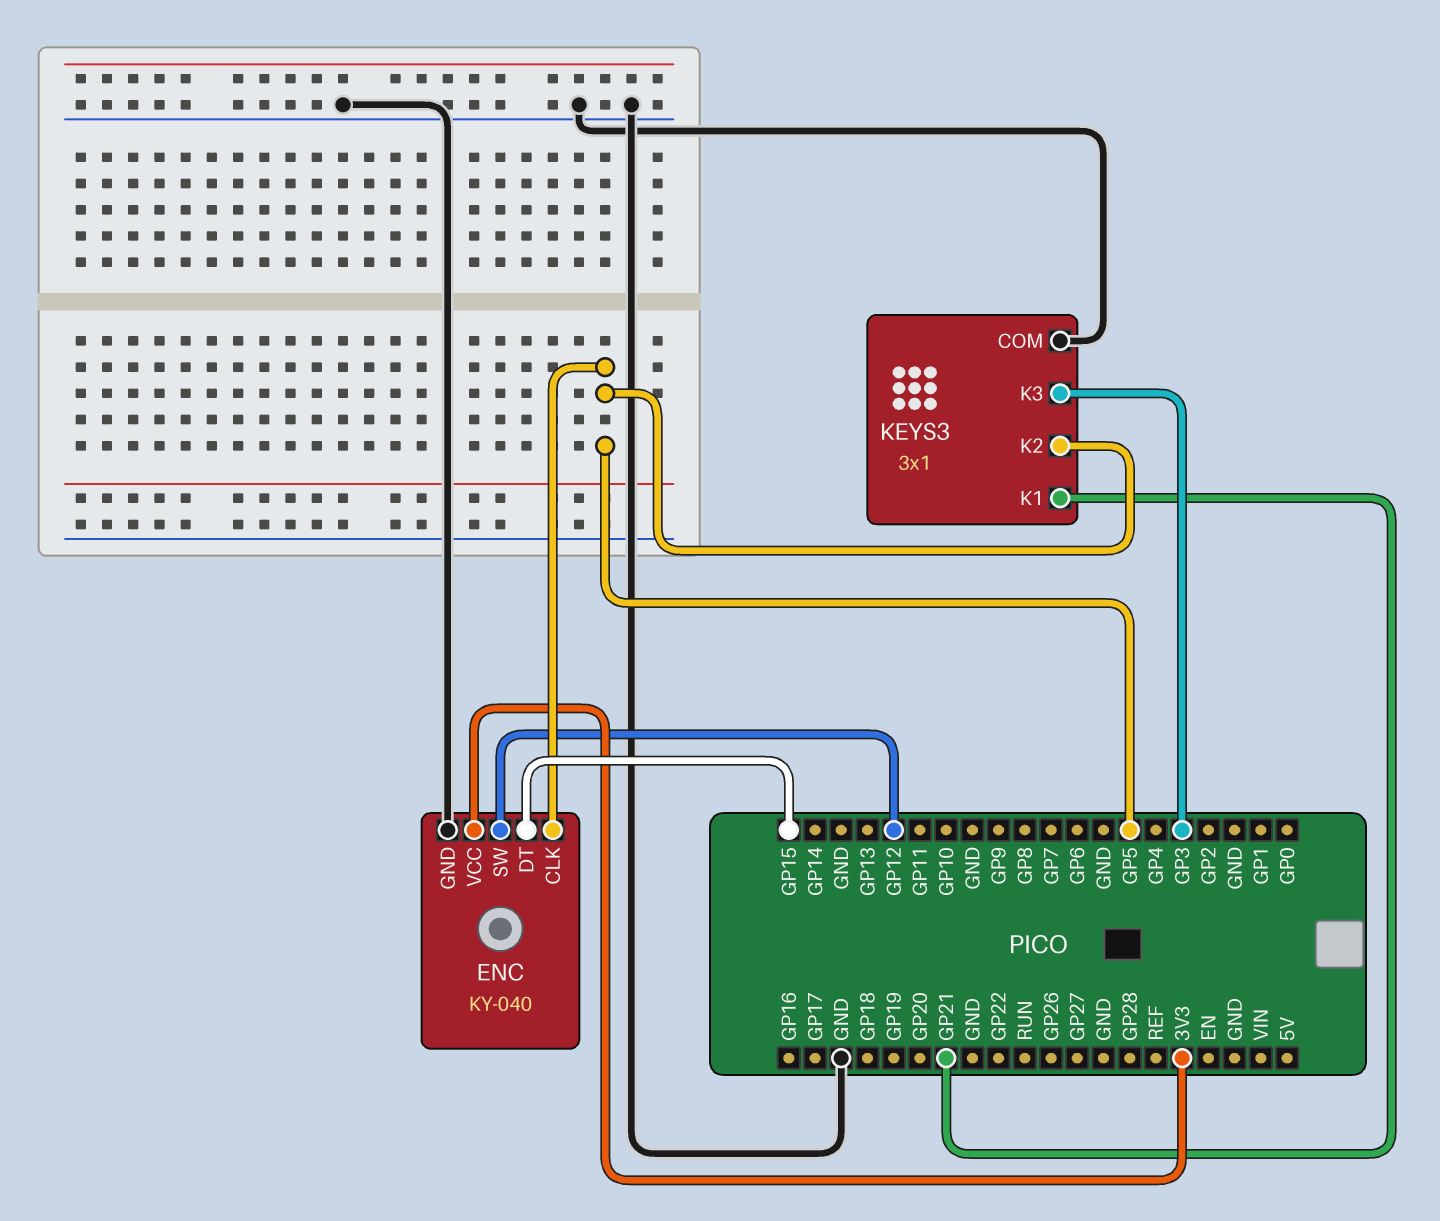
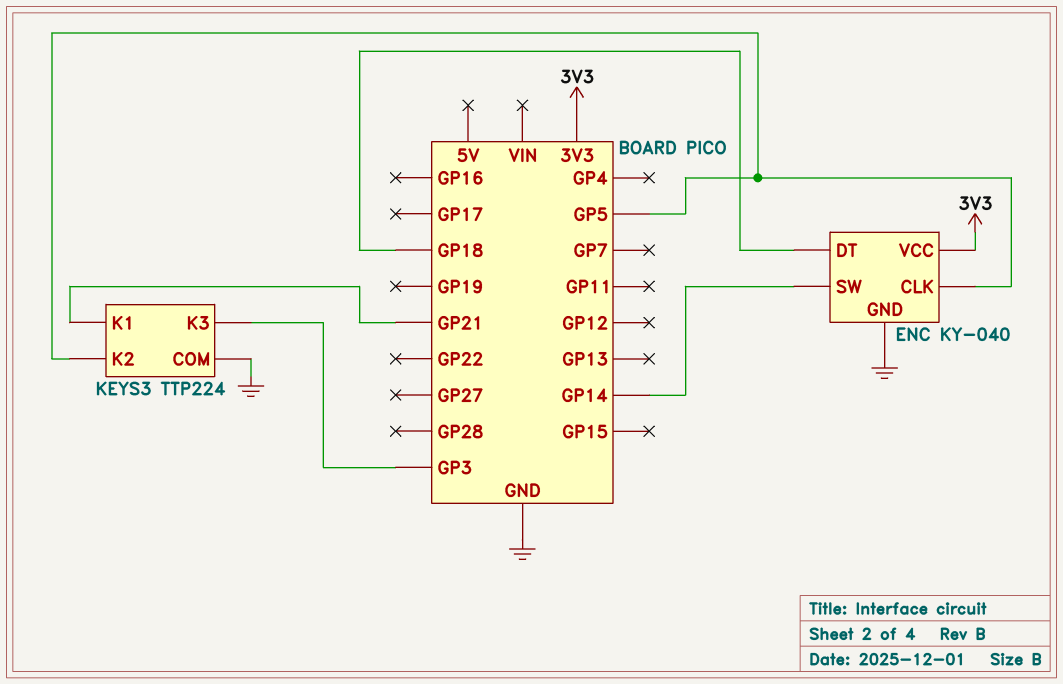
ENC pin DT: GP15 -> GP18
ENC pin SW: GP12 -> GP14
KEYS3: 3x1 -> TTP224

